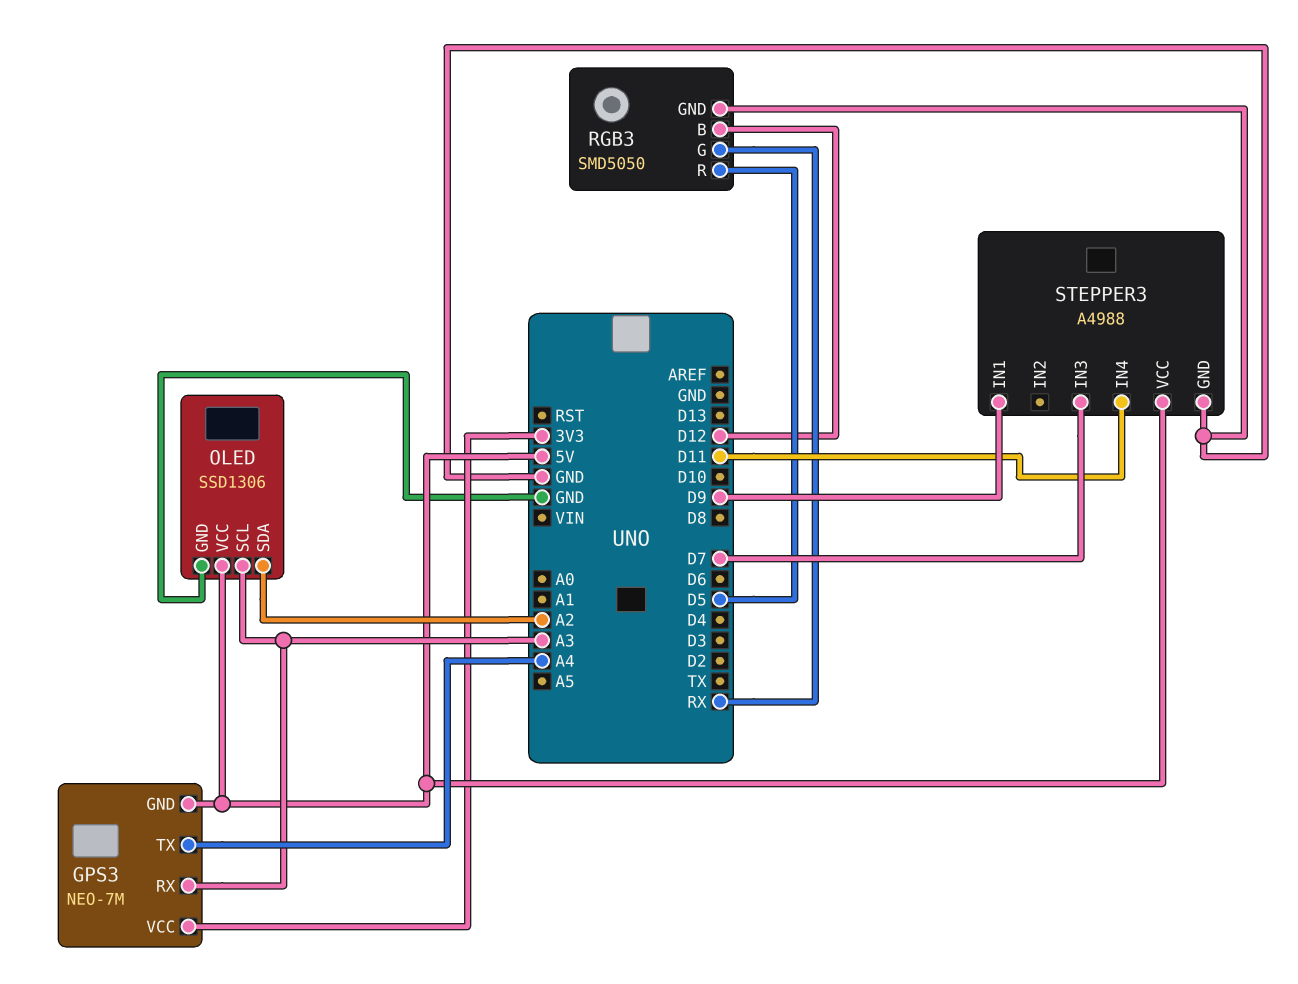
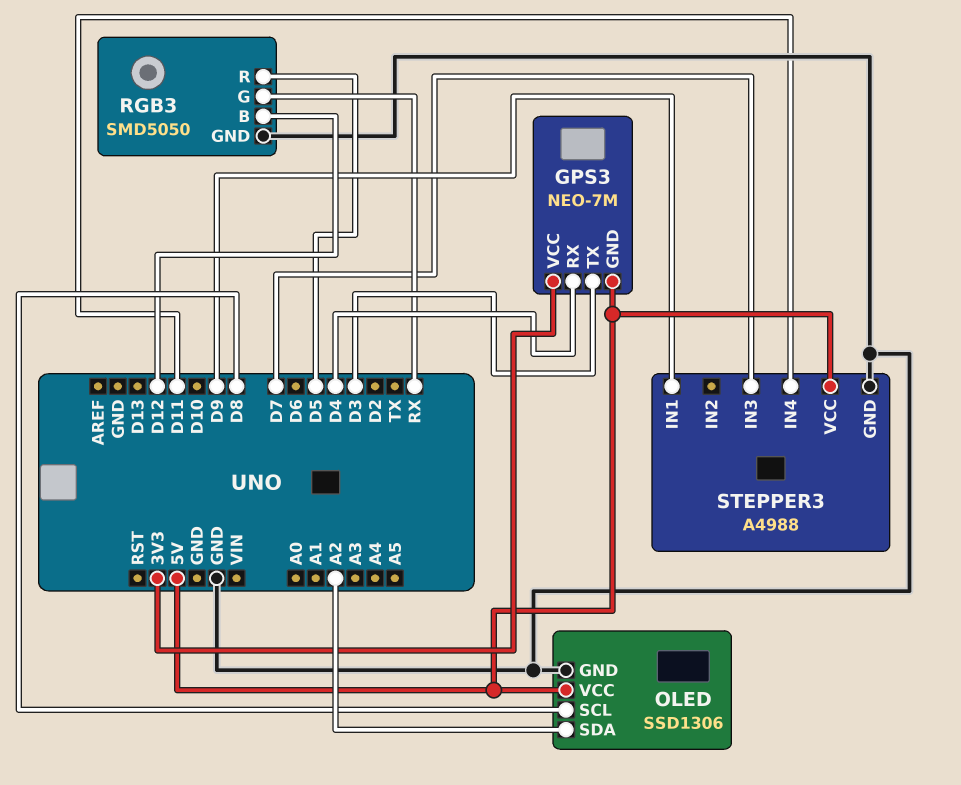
GPS3 pin RX: A3 -> D4
GPS3 pin TX: A4 -> D3
OLED pin SCL: A3 -> D8

